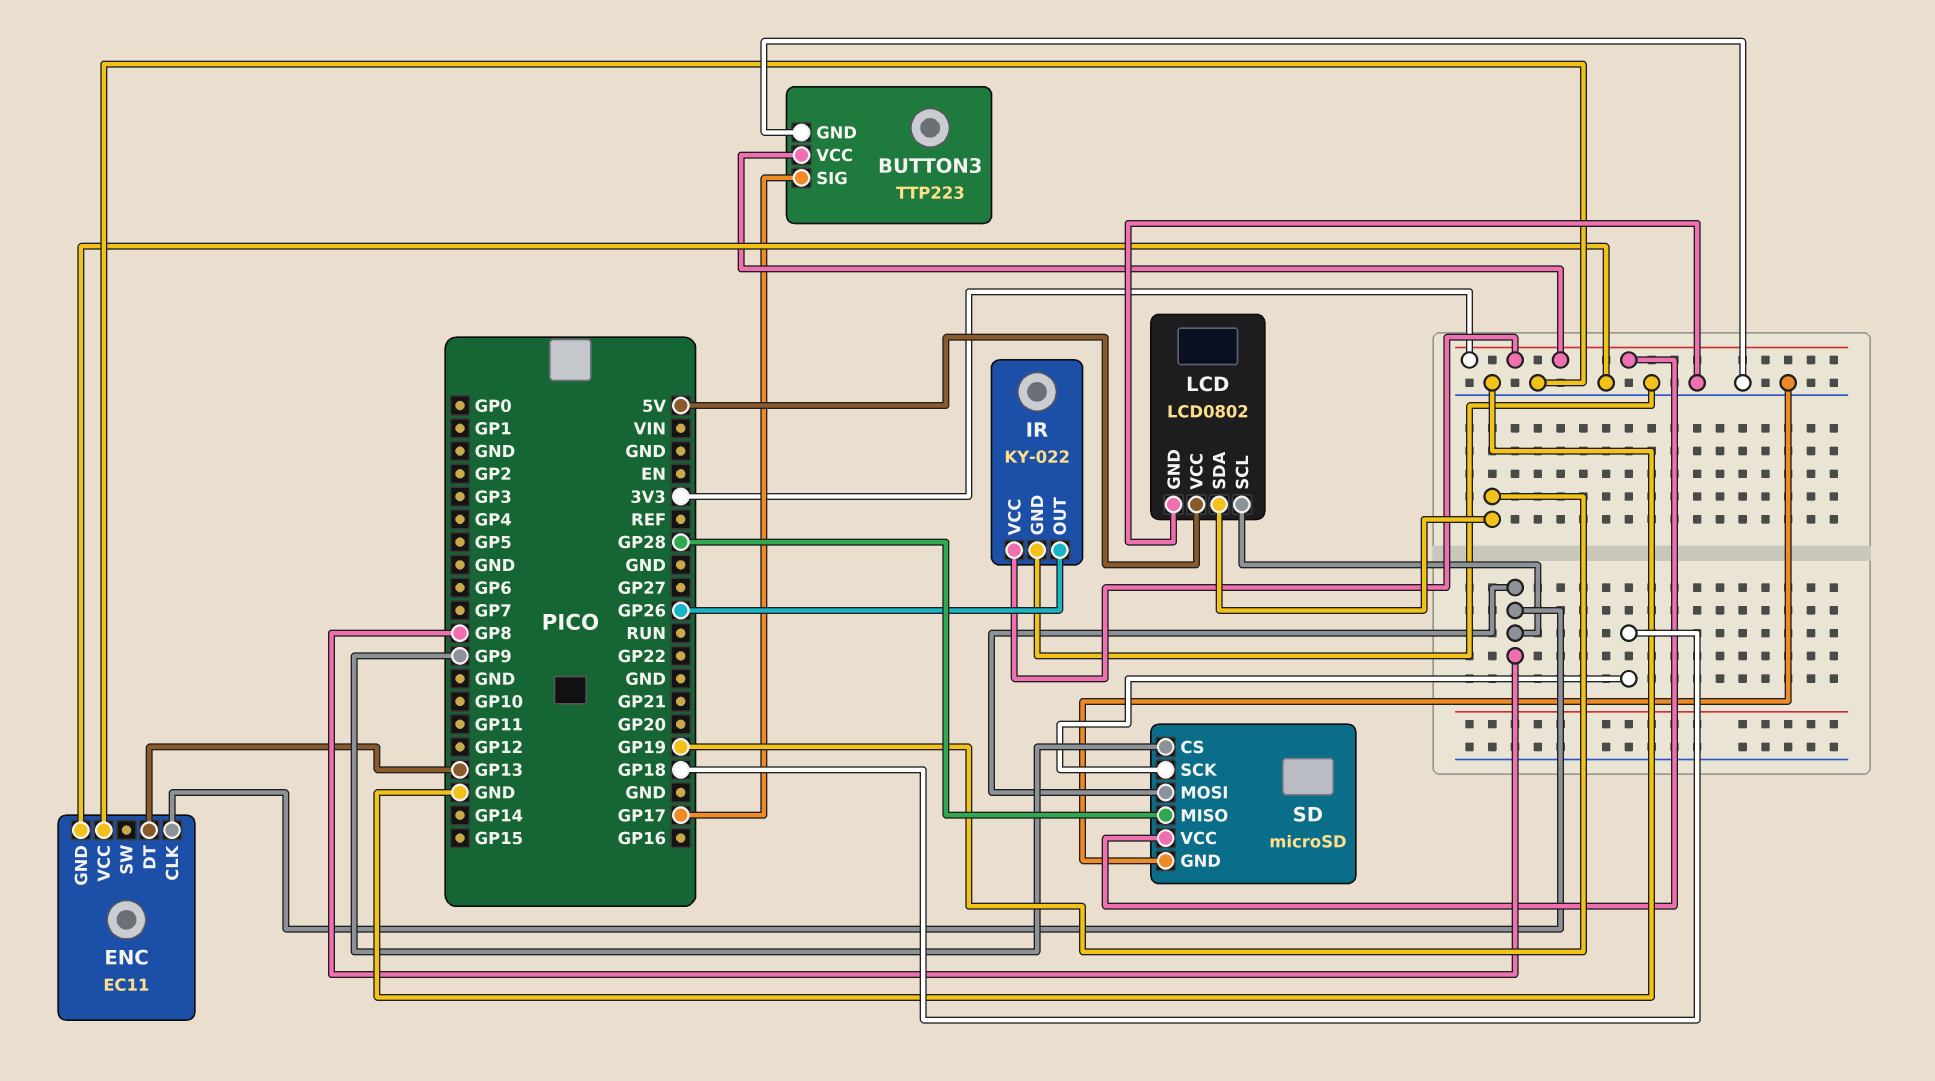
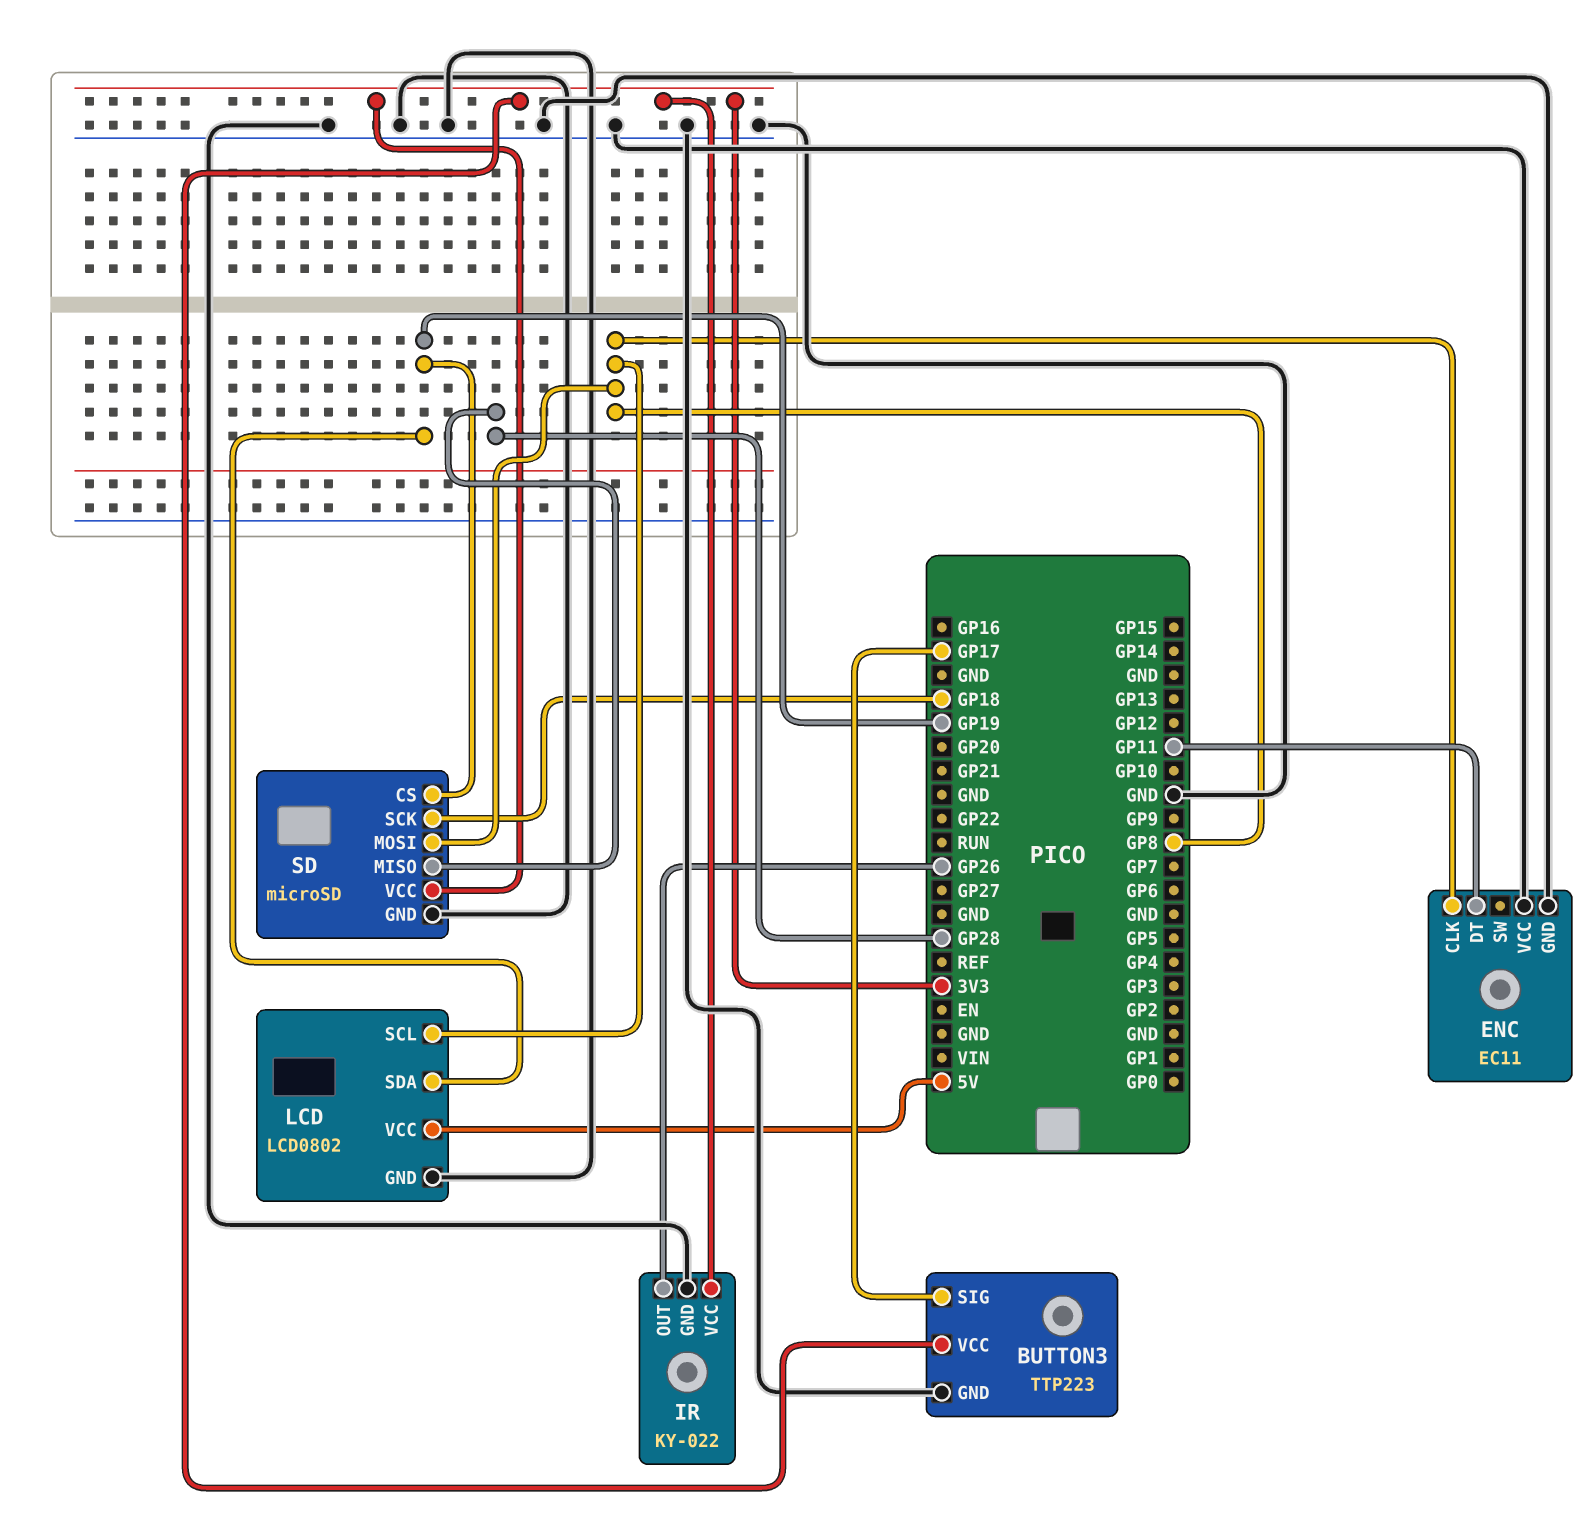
ENC pin DT: GP13 -> GP11
SD pin CS: GP9 -> GP19

